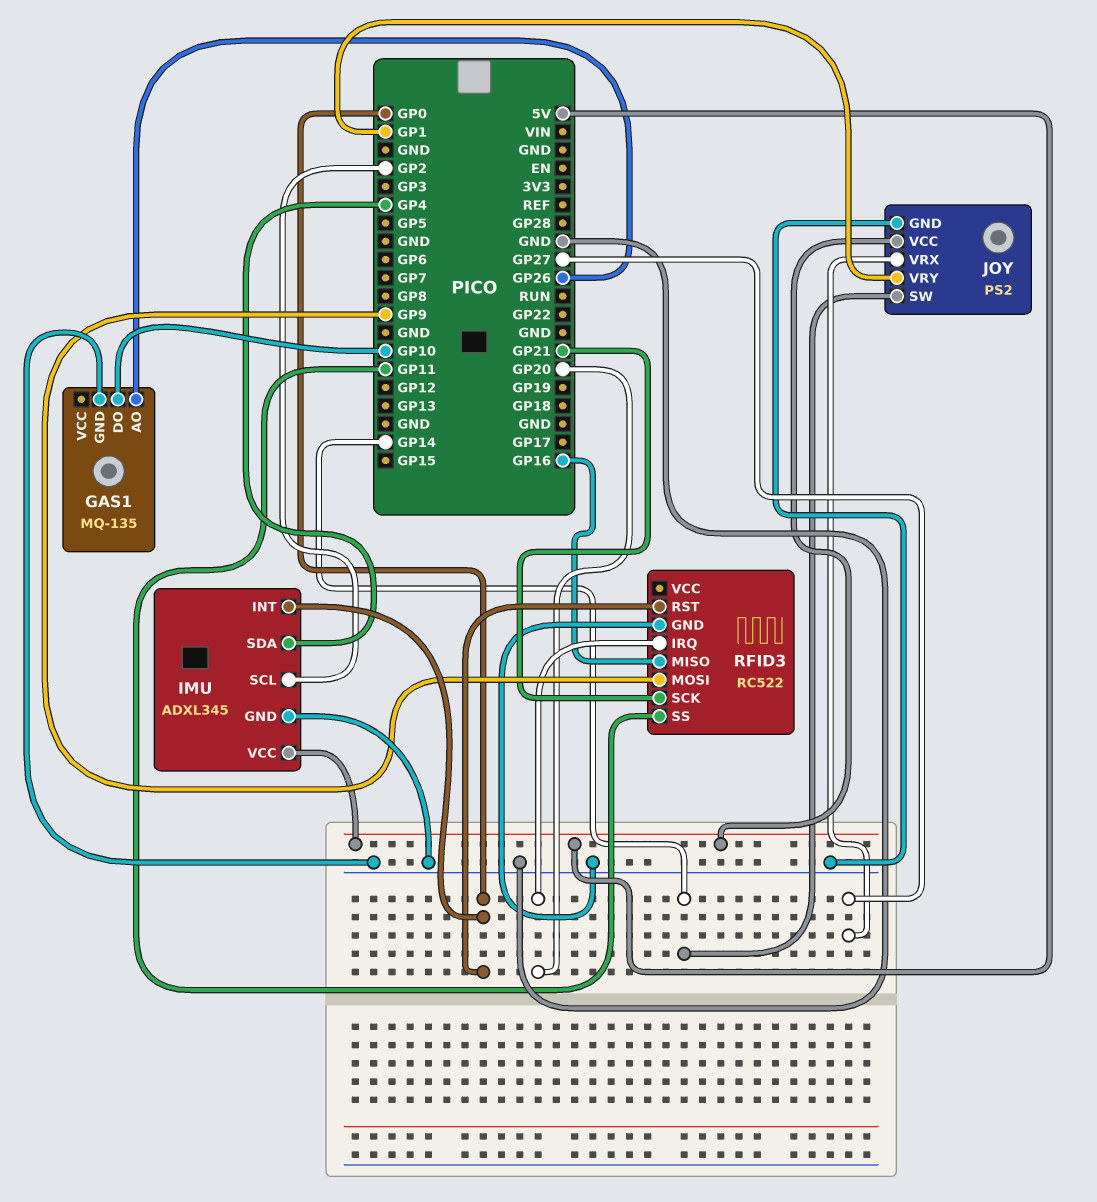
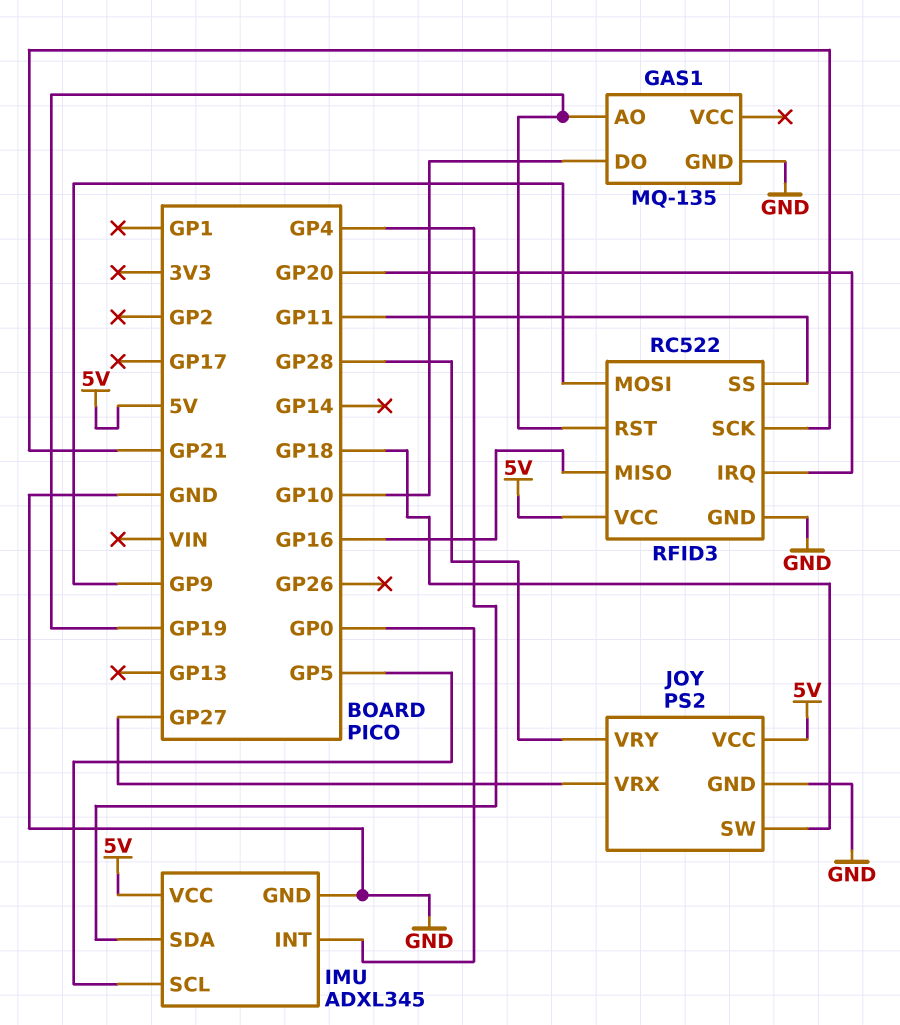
GAS1 pin AO: GP26 -> GP19
IMU pin SCL: GP2 -> GP5
JOY pin SW: GP14 -> GP18
JOY pin VRY: GP1 -> GP28
RFID3 pin RST: GP0 -> GP19
RFID3 pin VCC: none -> 5V

